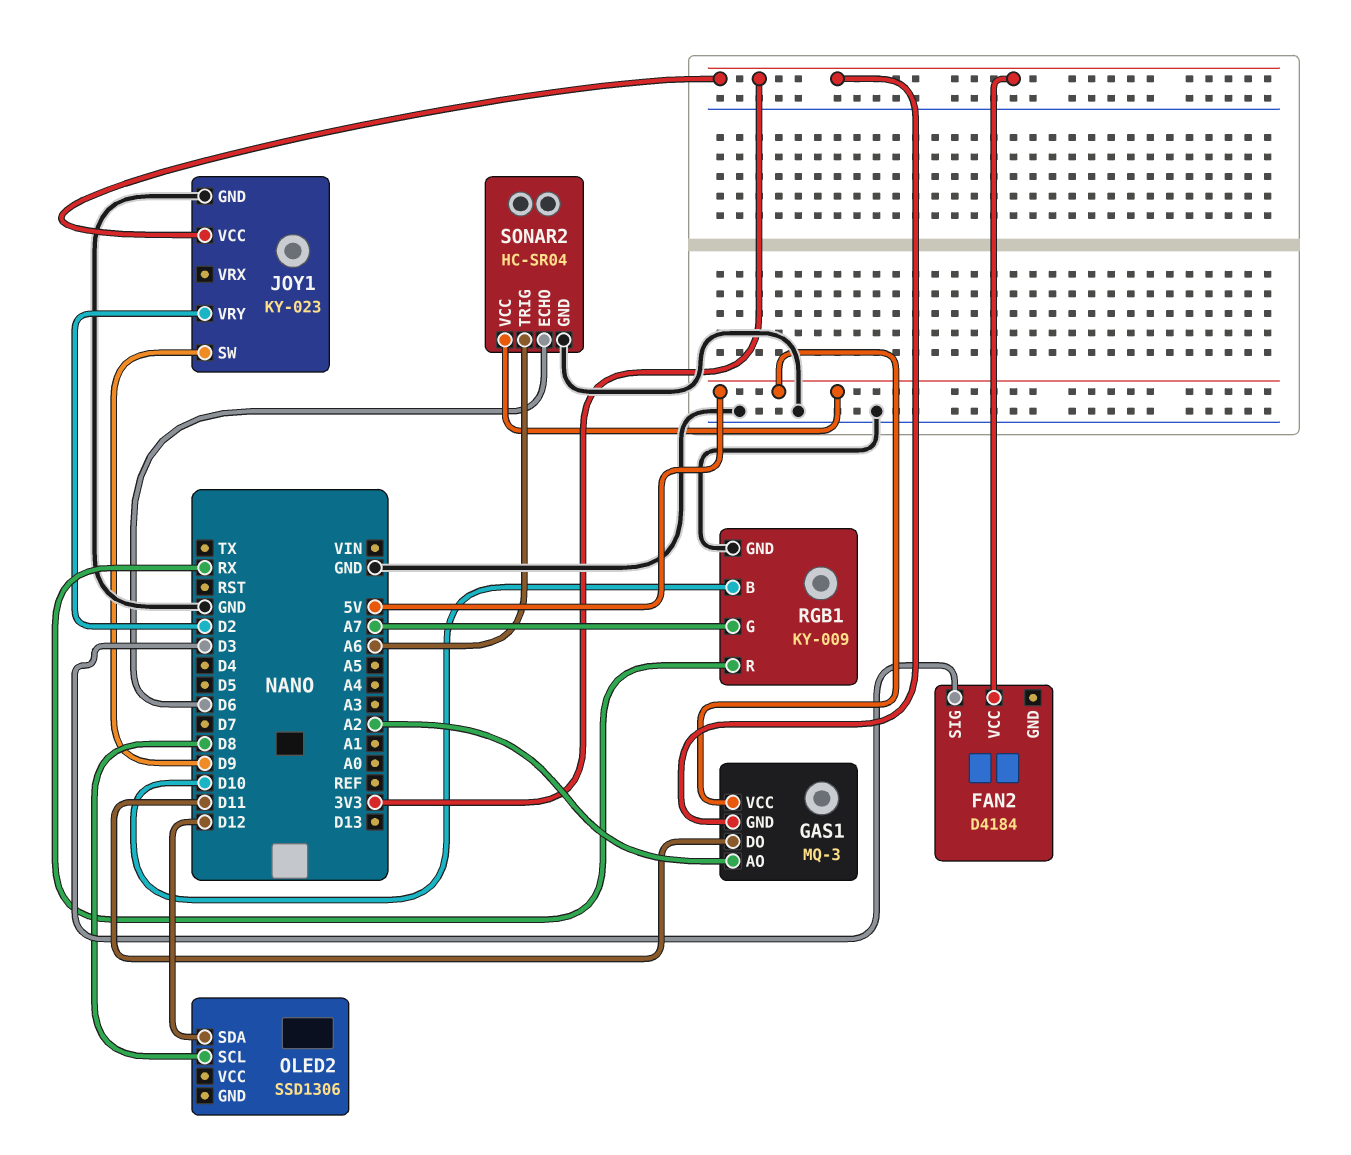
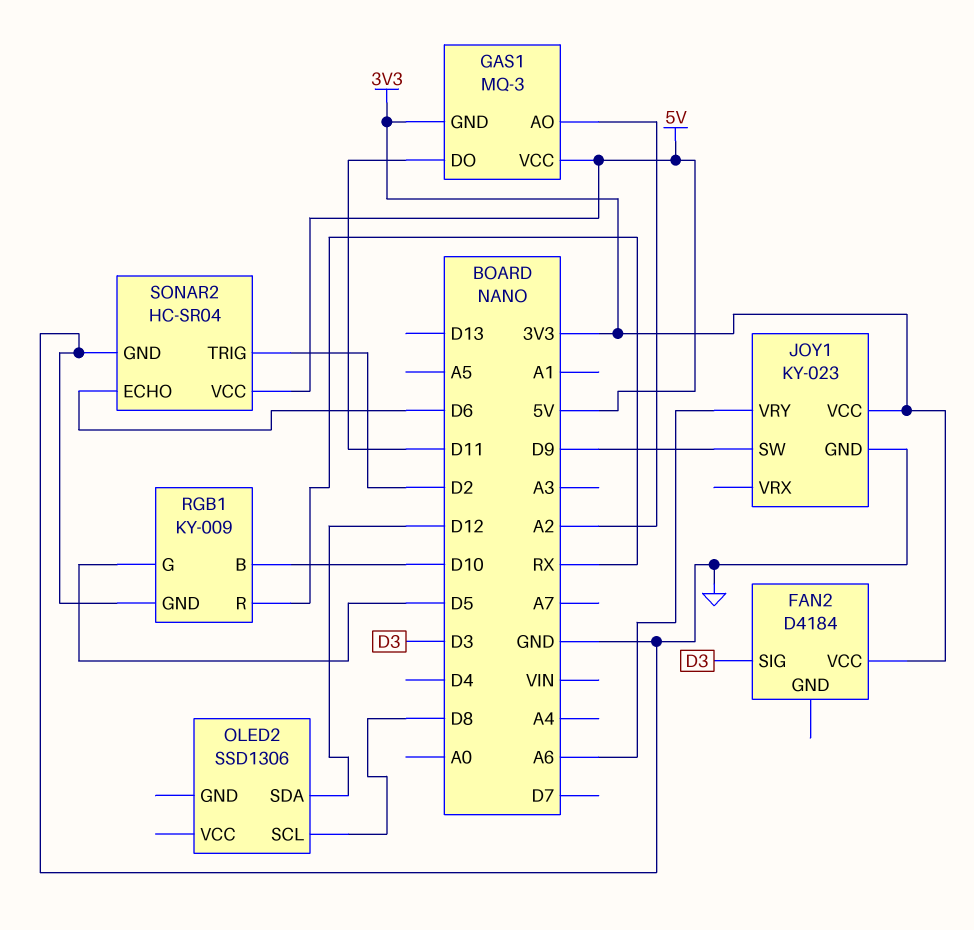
JOY1 pin VRY: D2 -> A6
RGB1 pin G: A7 -> D5
SONAR2 pin TRIG: A6 -> D2

